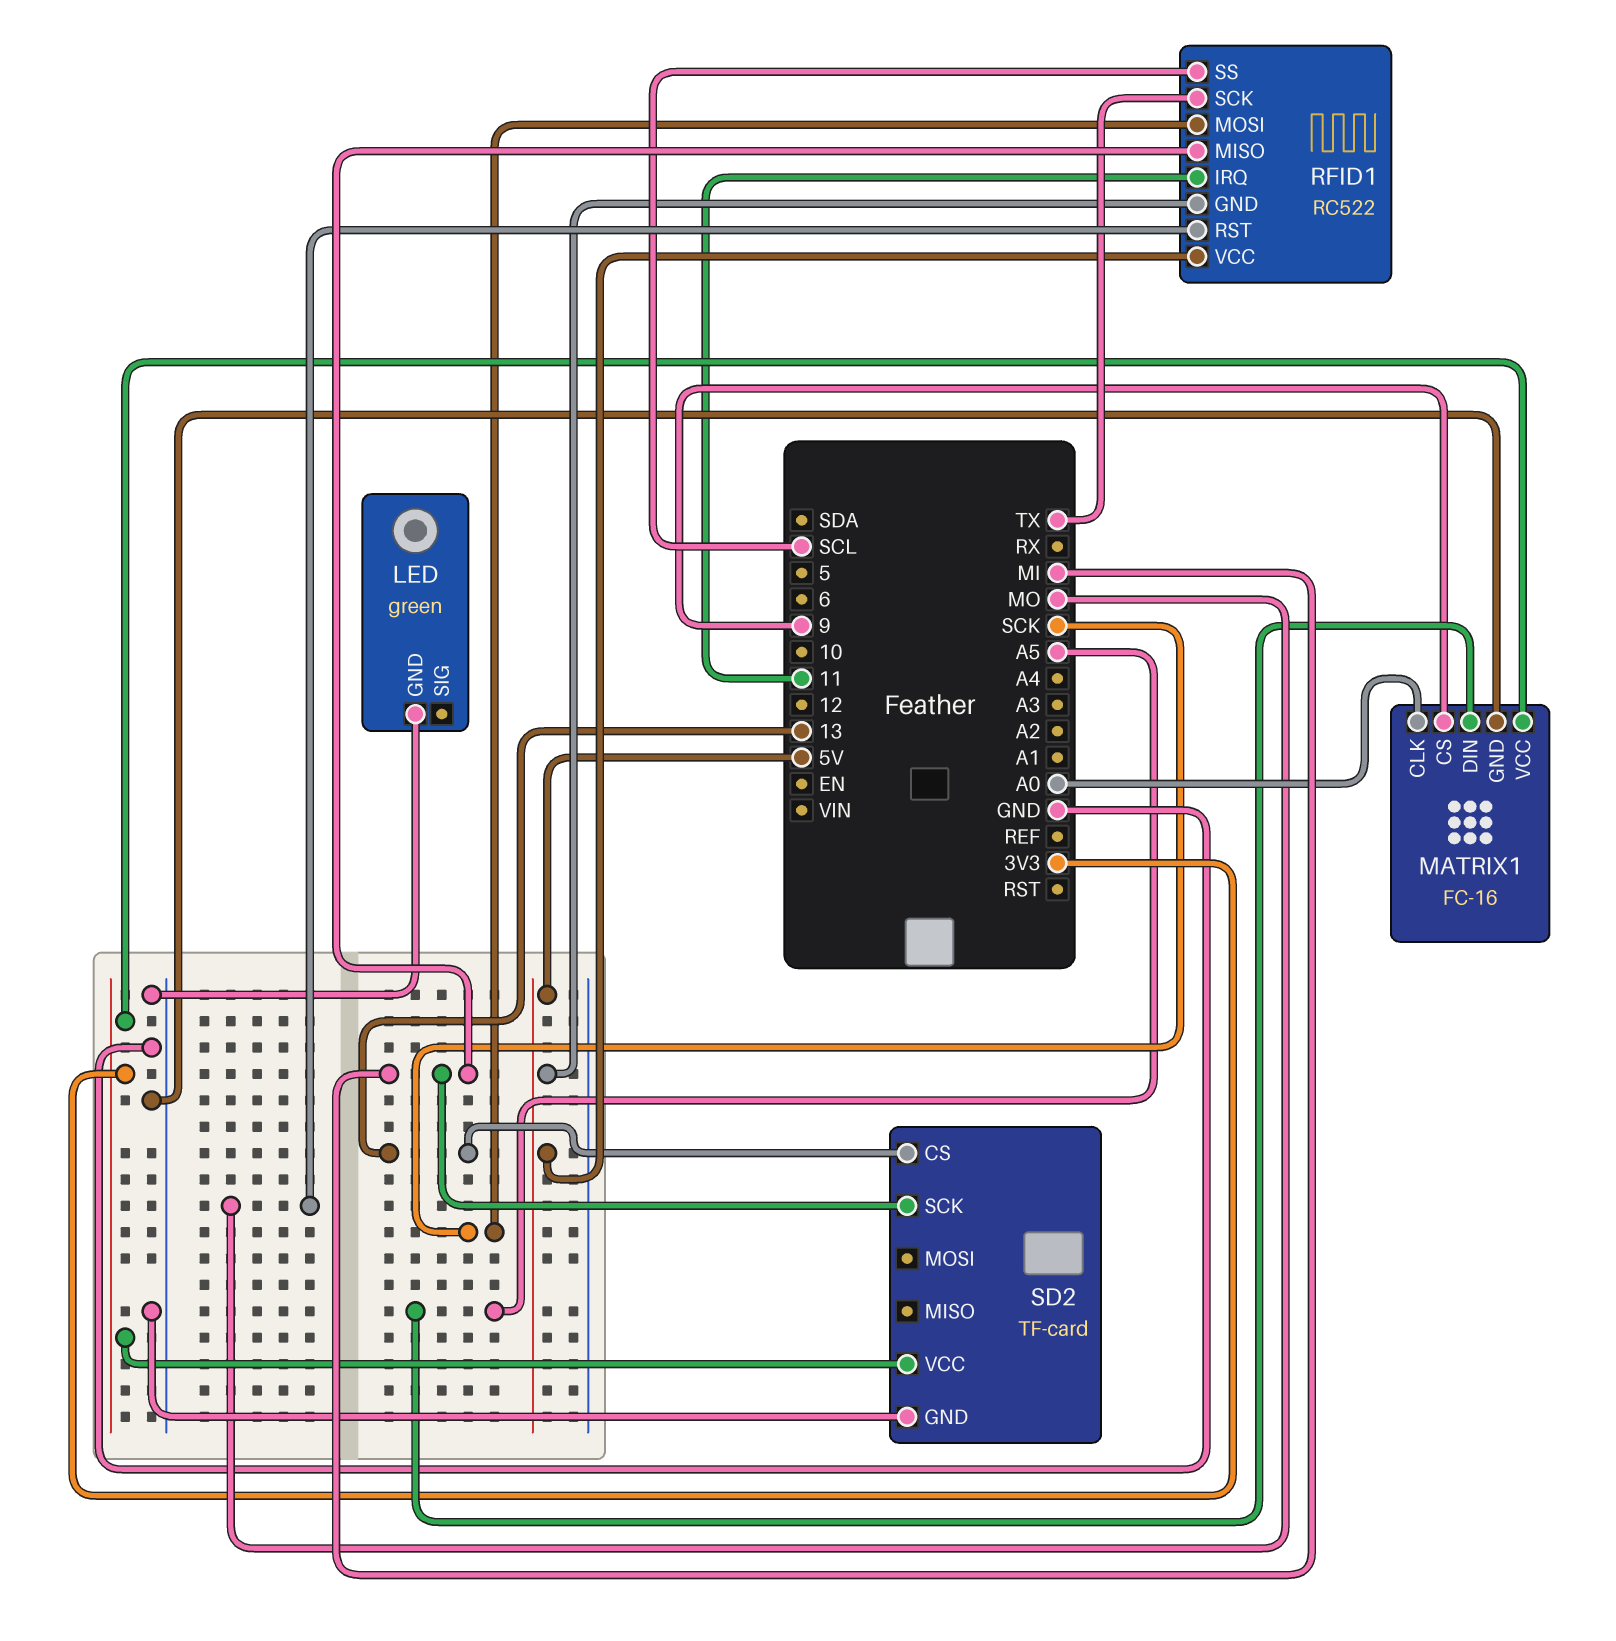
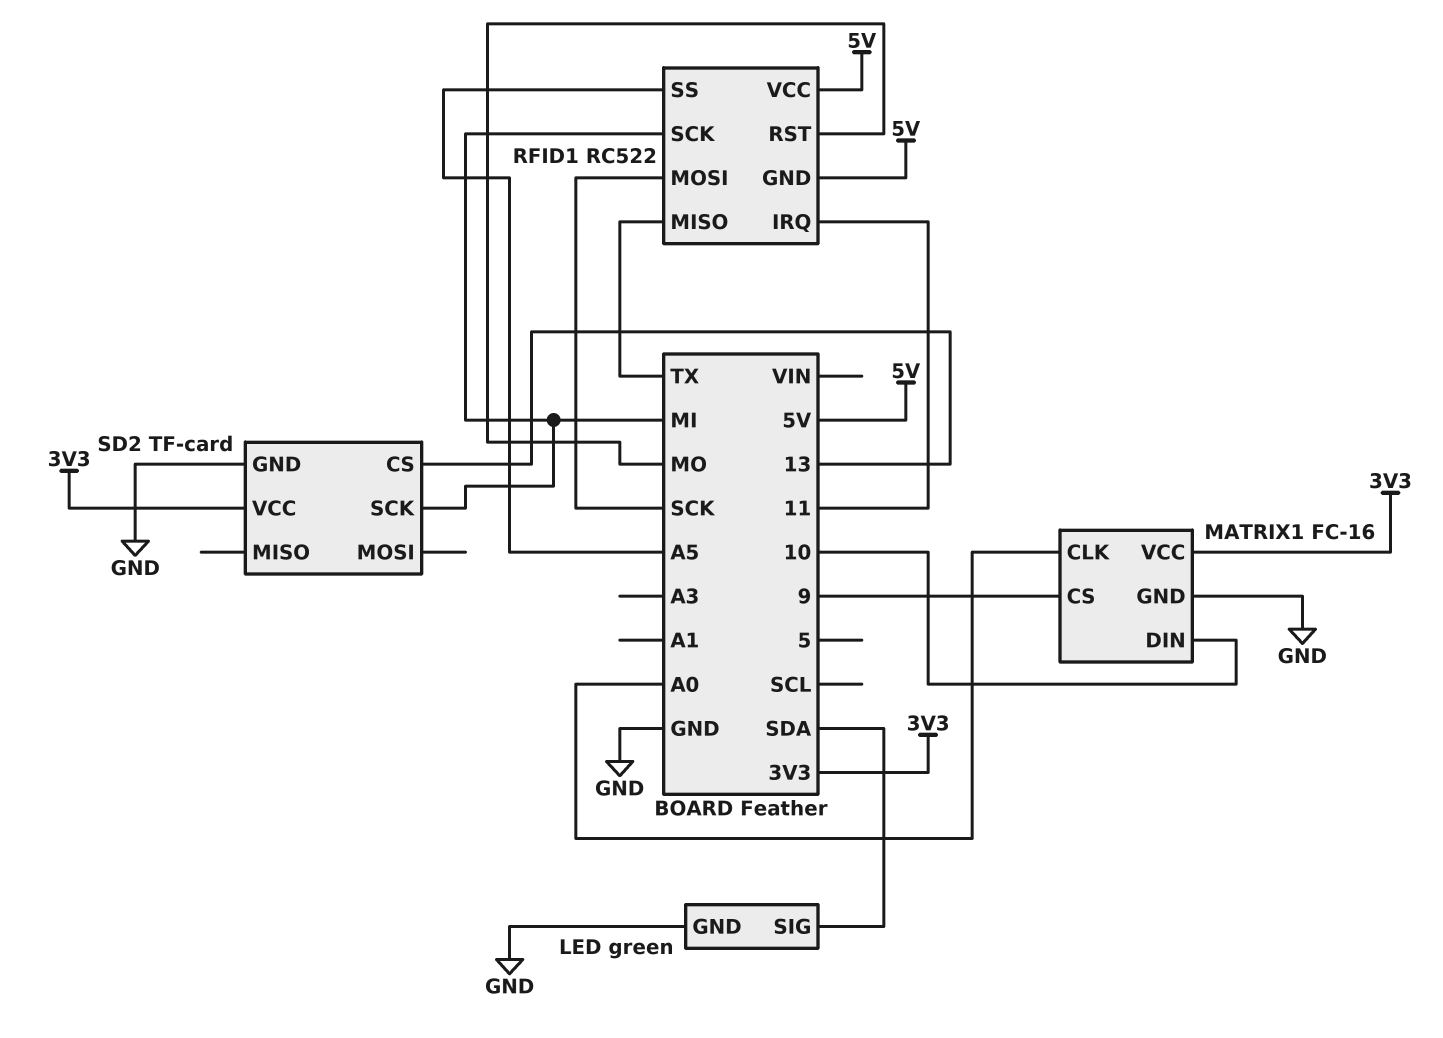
LED pin SIG: none -> SDA
MATRIX1 pin DIN: A5 -> 10
RFID1 pin MISO: MI -> TX
RFID1 pin SCK: TX -> MI
RFID1 pin SS: SCL -> A5

